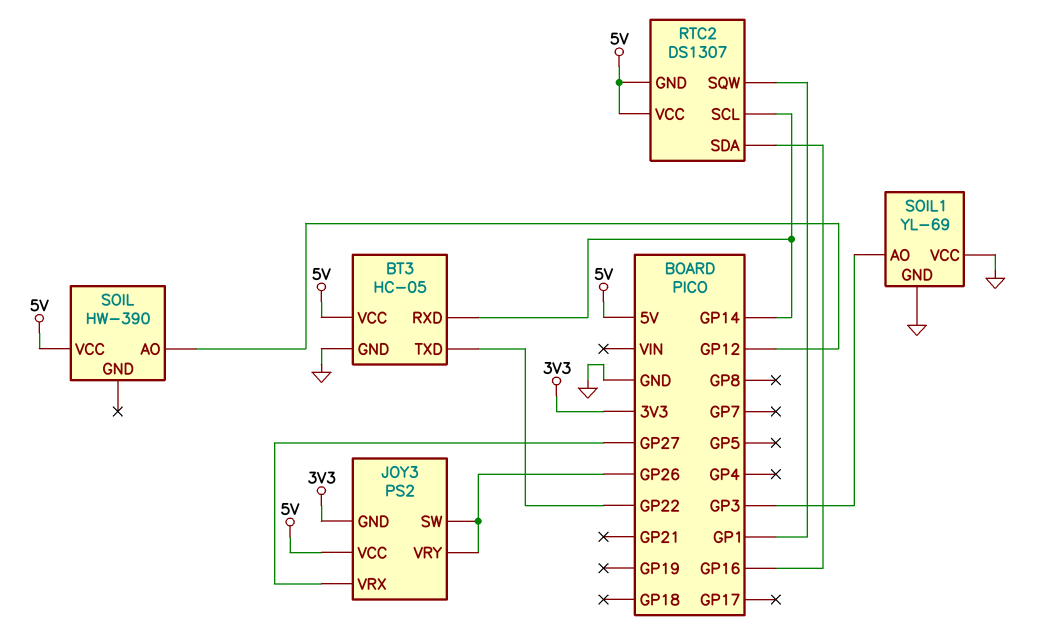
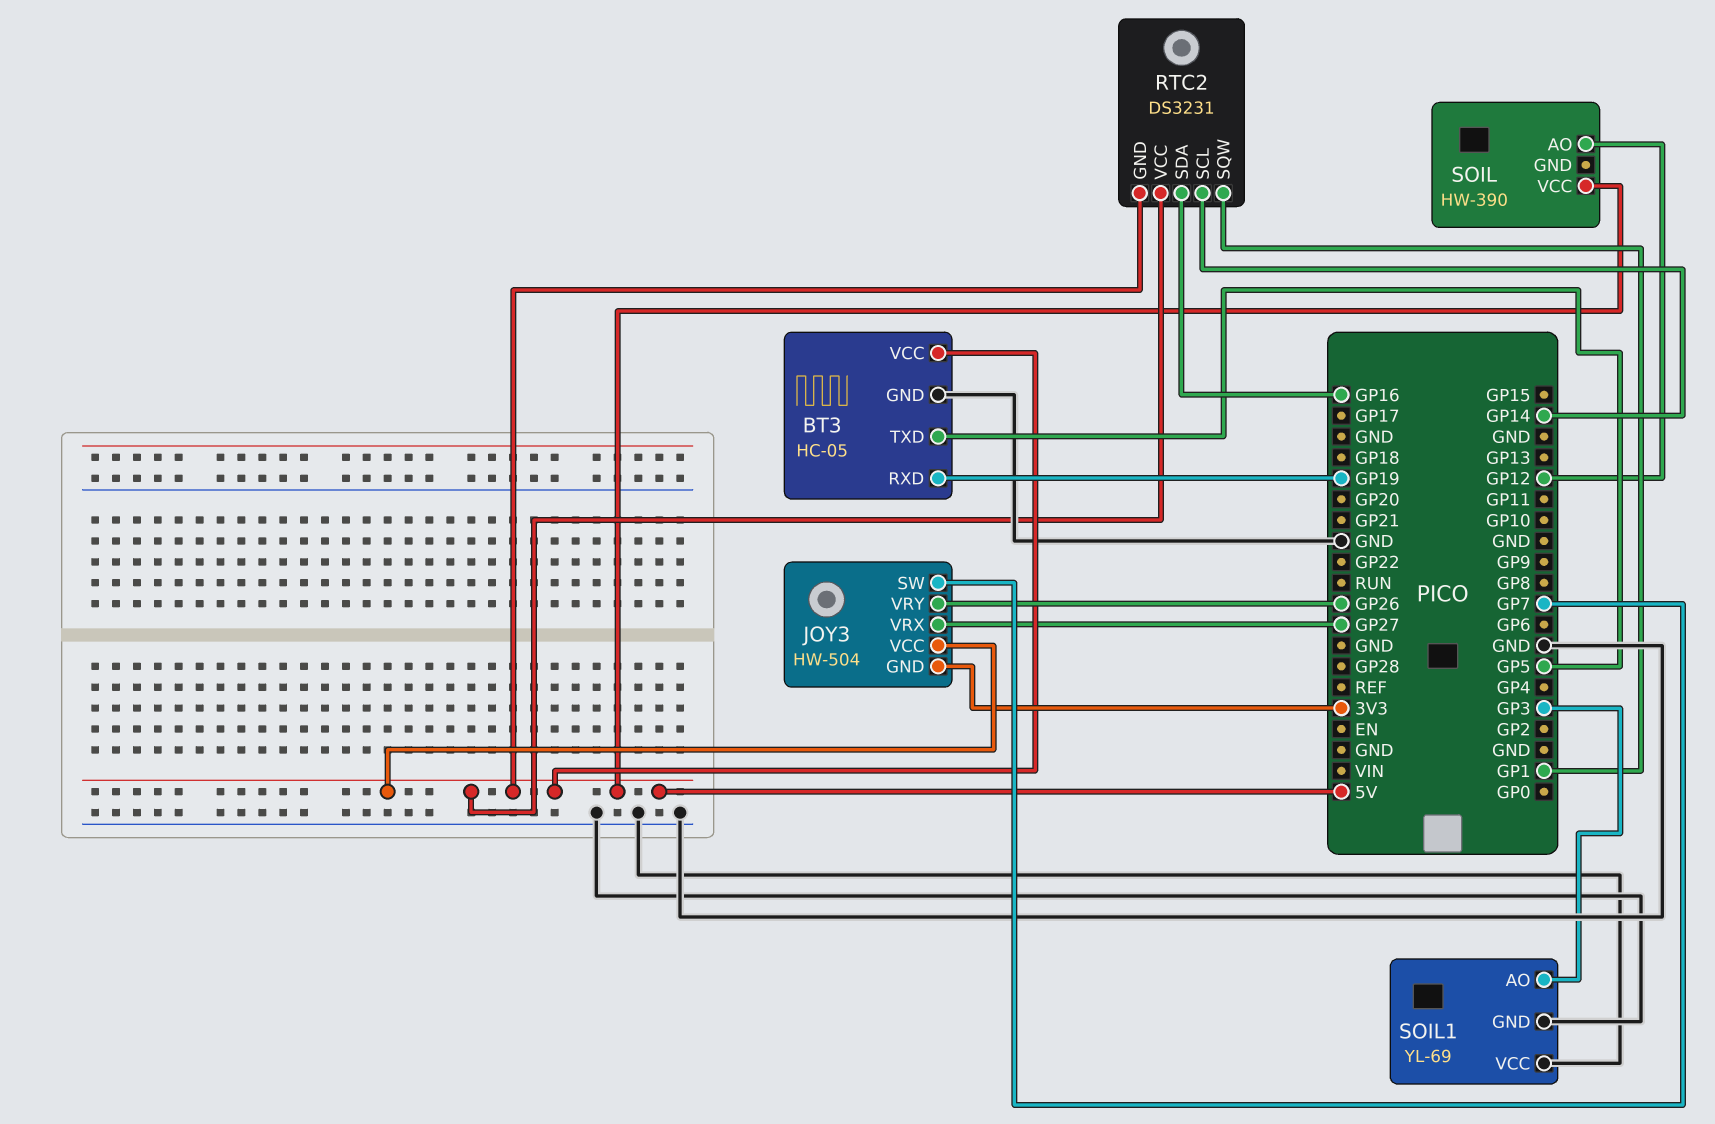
BT3 pin RXD: GP14 -> GP19
BT3 pin TXD: GP22 -> GP5
JOY3: PS2 -> HW-504
JOY3 pin SW: GP26 -> GP7
RTC2: DS1307 -> DS3231

